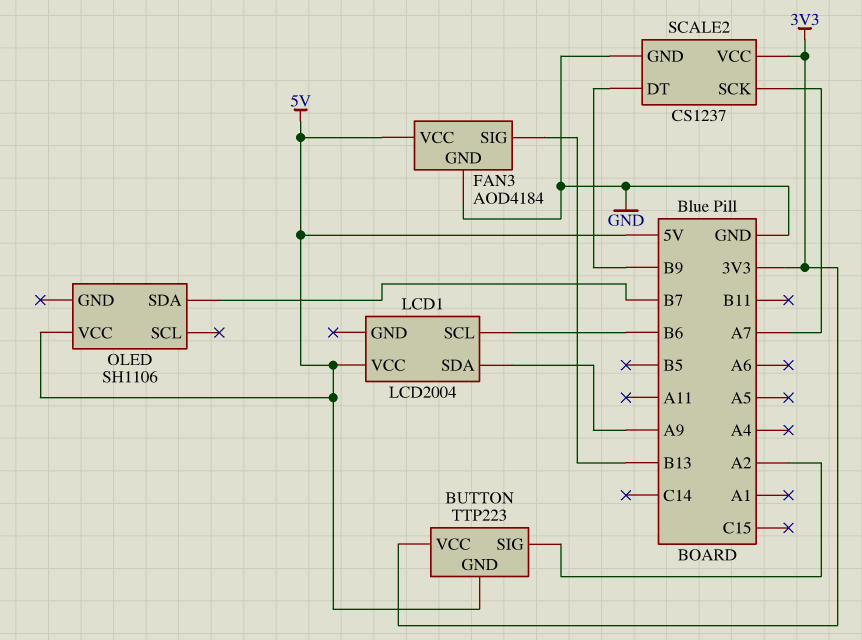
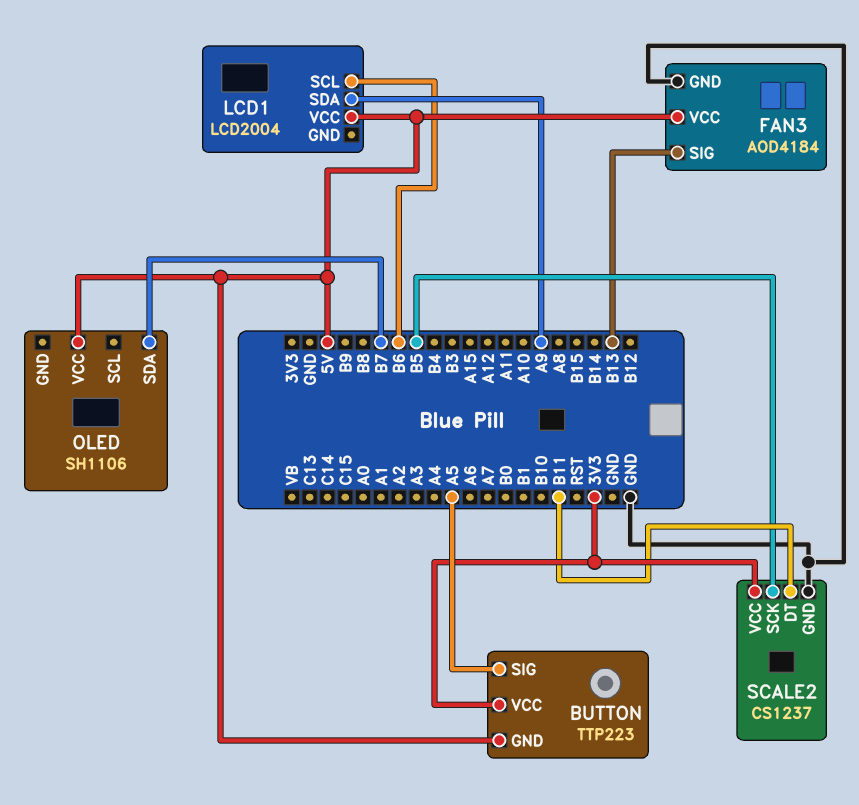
BUTTON pin SIG: A2 -> A5
SCALE2 pin DT: B9 -> B11
SCALE2 pin SCK: A7 -> B5

